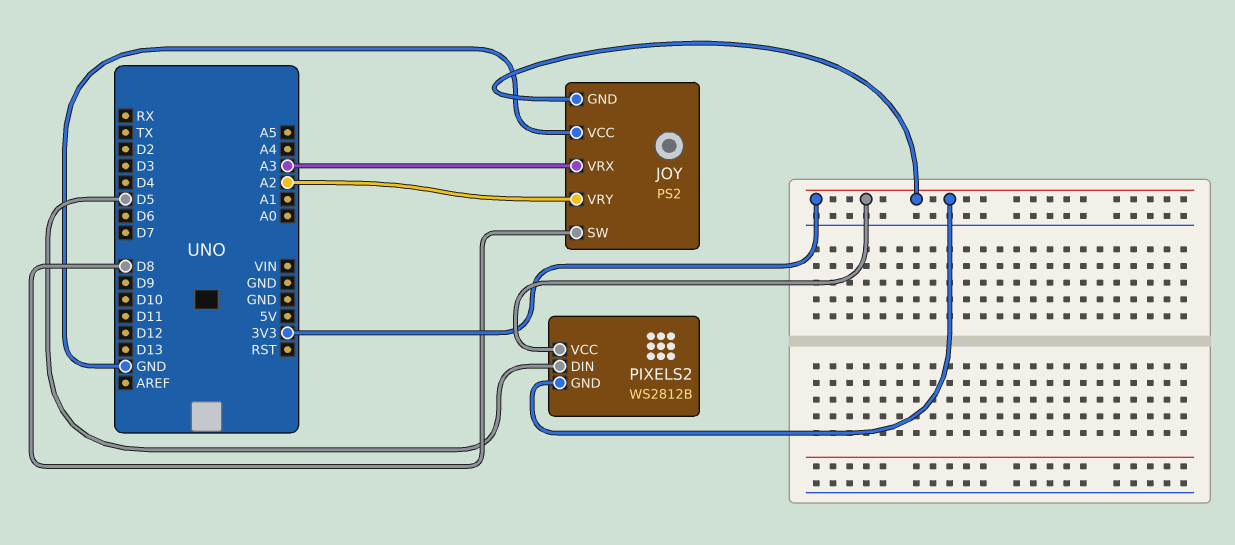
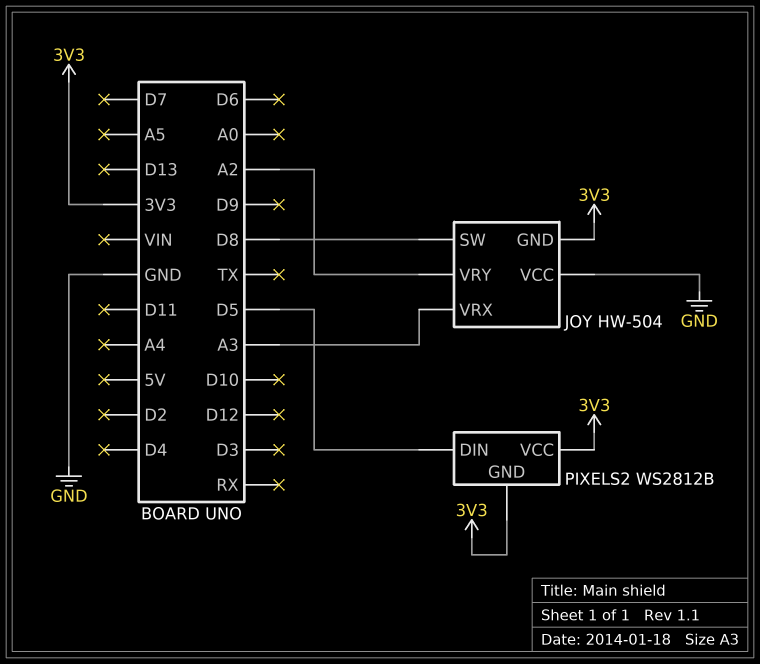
JOY: PS2 -> HW-504

